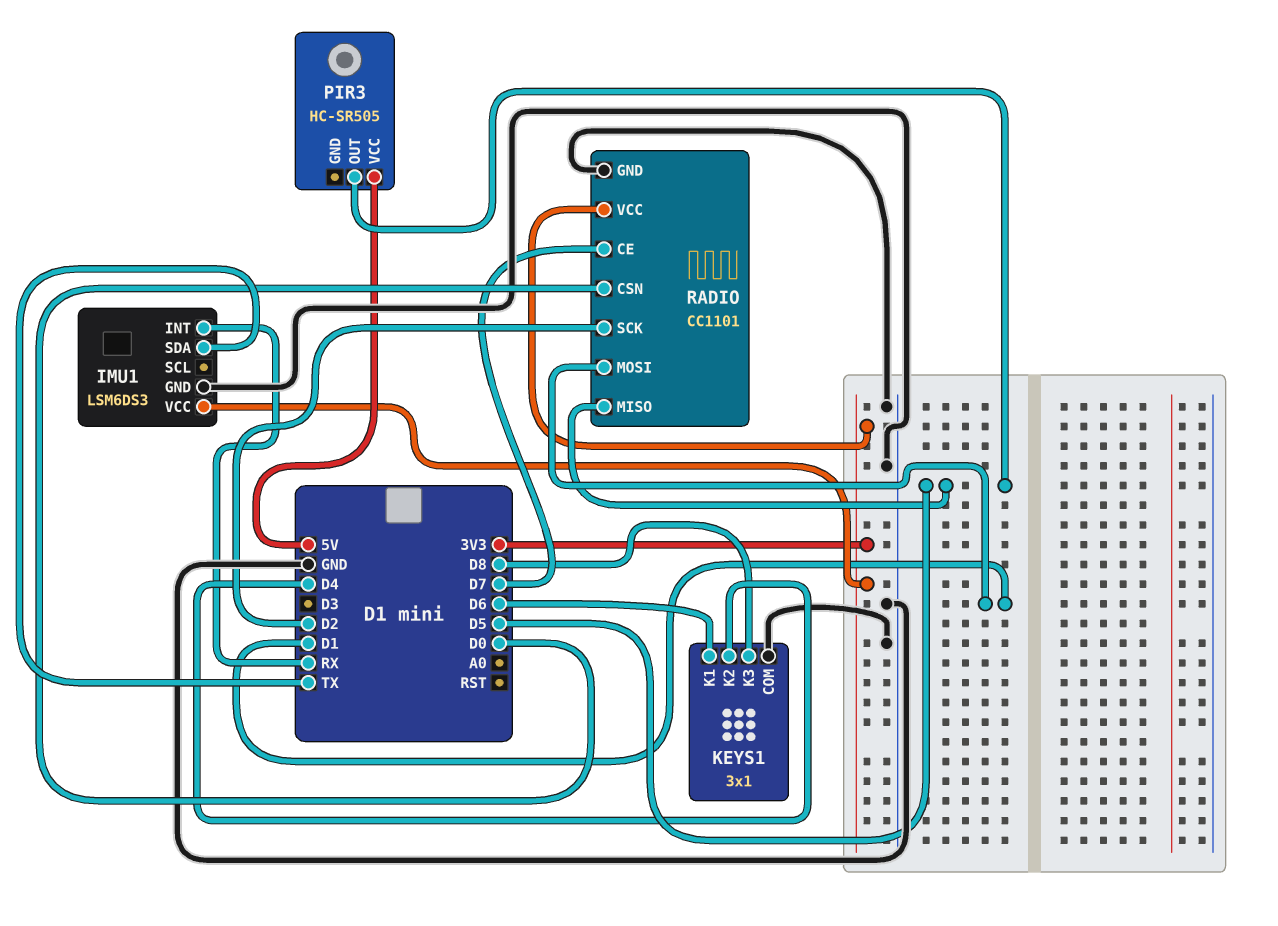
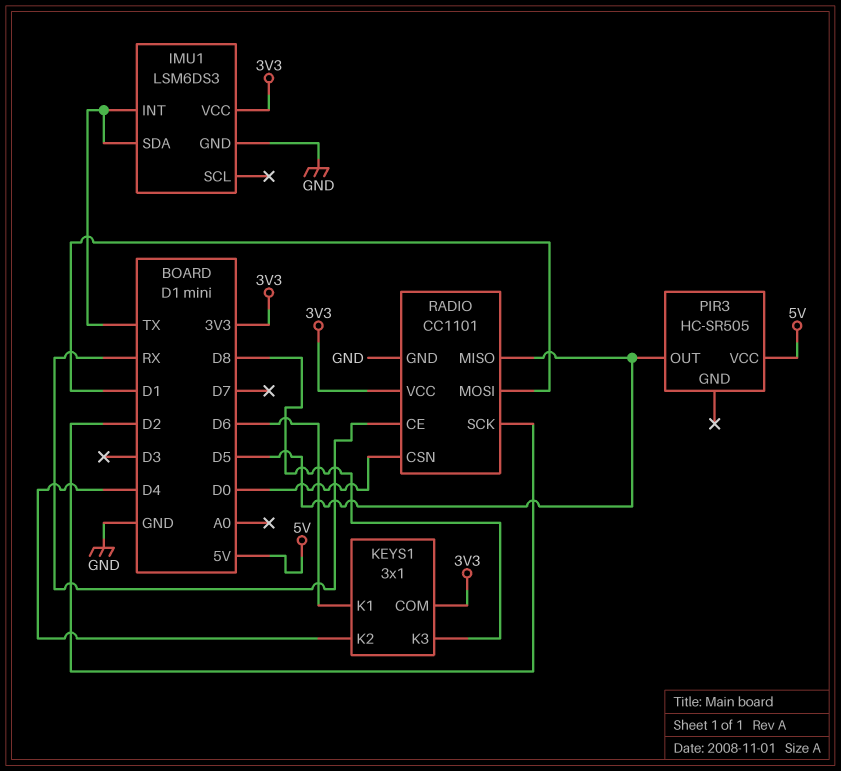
IMU1 pin INT: RX -> TX
KEYS1 pin COM: GND -> 3V3
RADIO pin CE: D7 -> RX

